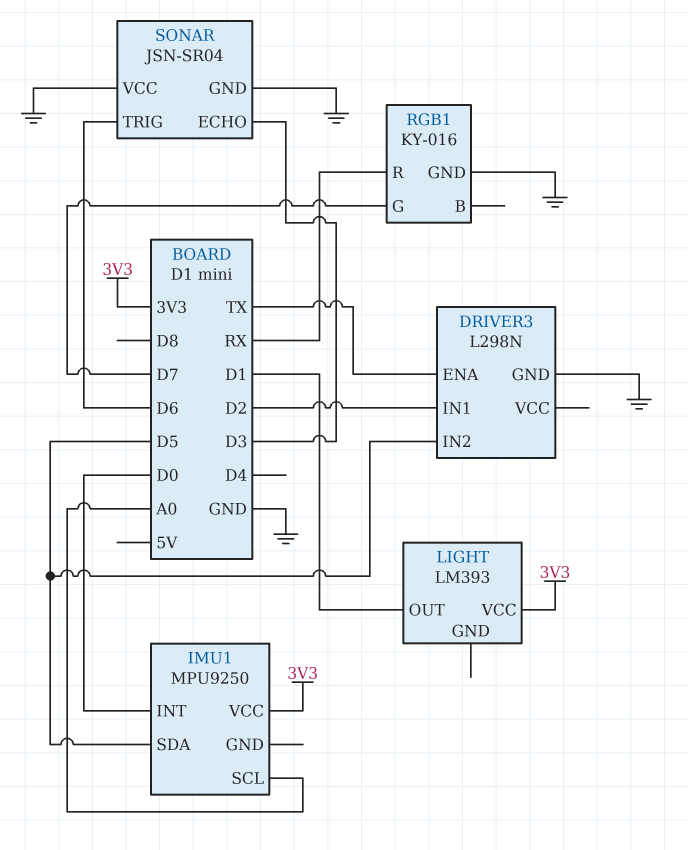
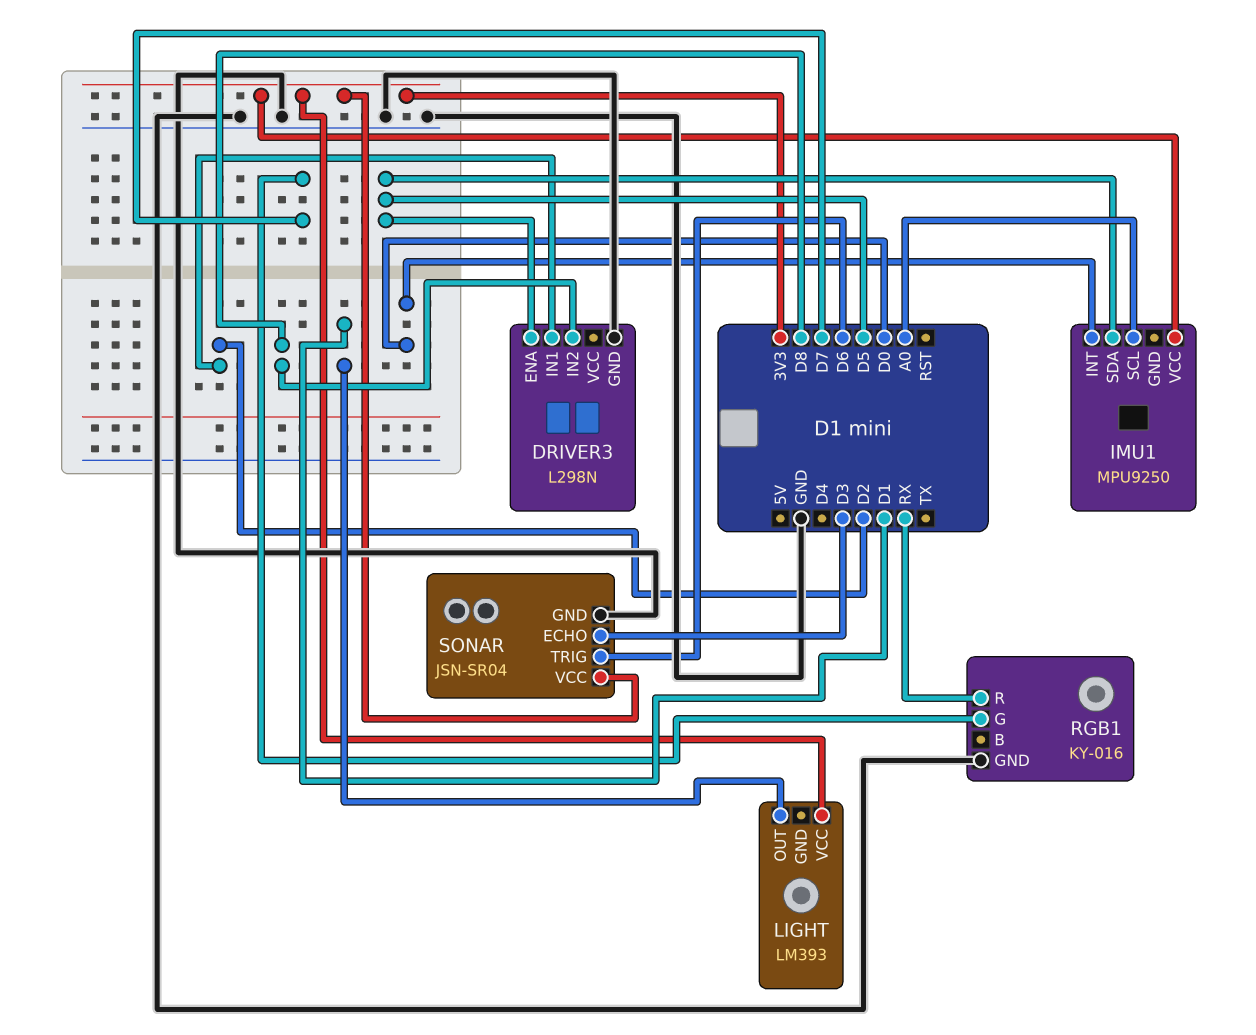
DRIVER3 pin ENA: TX -> D5
DRIVER3 pin IN2: D5 -> D8
SONAR pin VCC: GND -> 3V3

